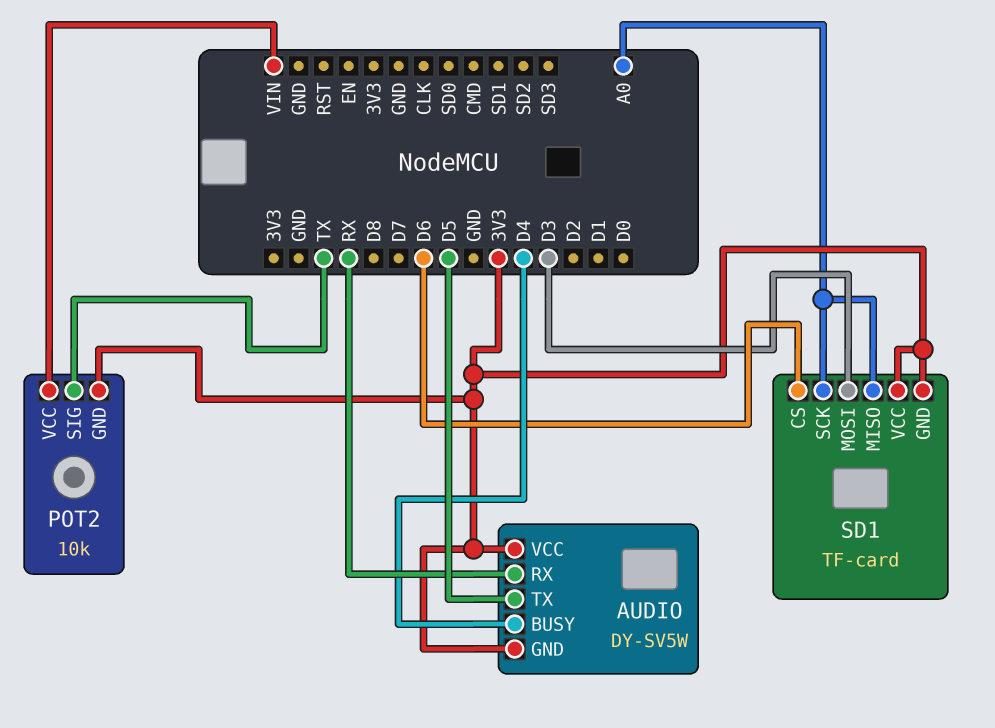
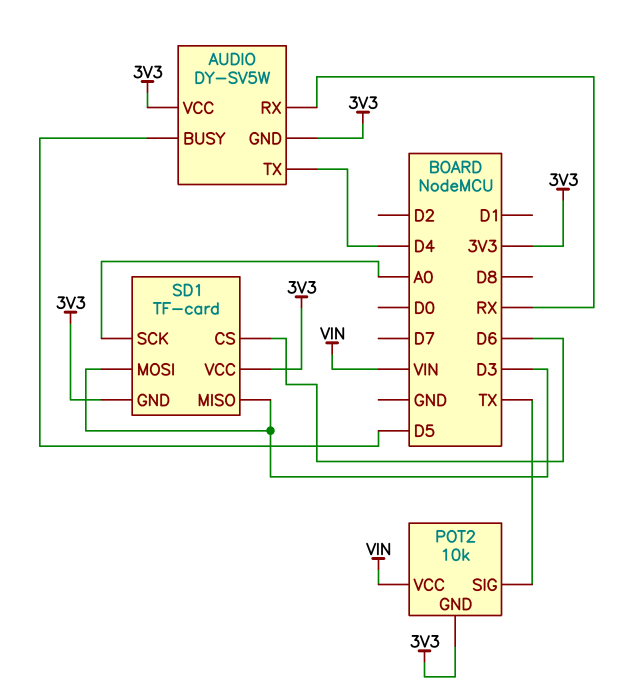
AUDIO pin BUSY: D4 -> D5
AUDIO pin TX: D5 -> D4
SD1 pin MISO: A0 -> D3

